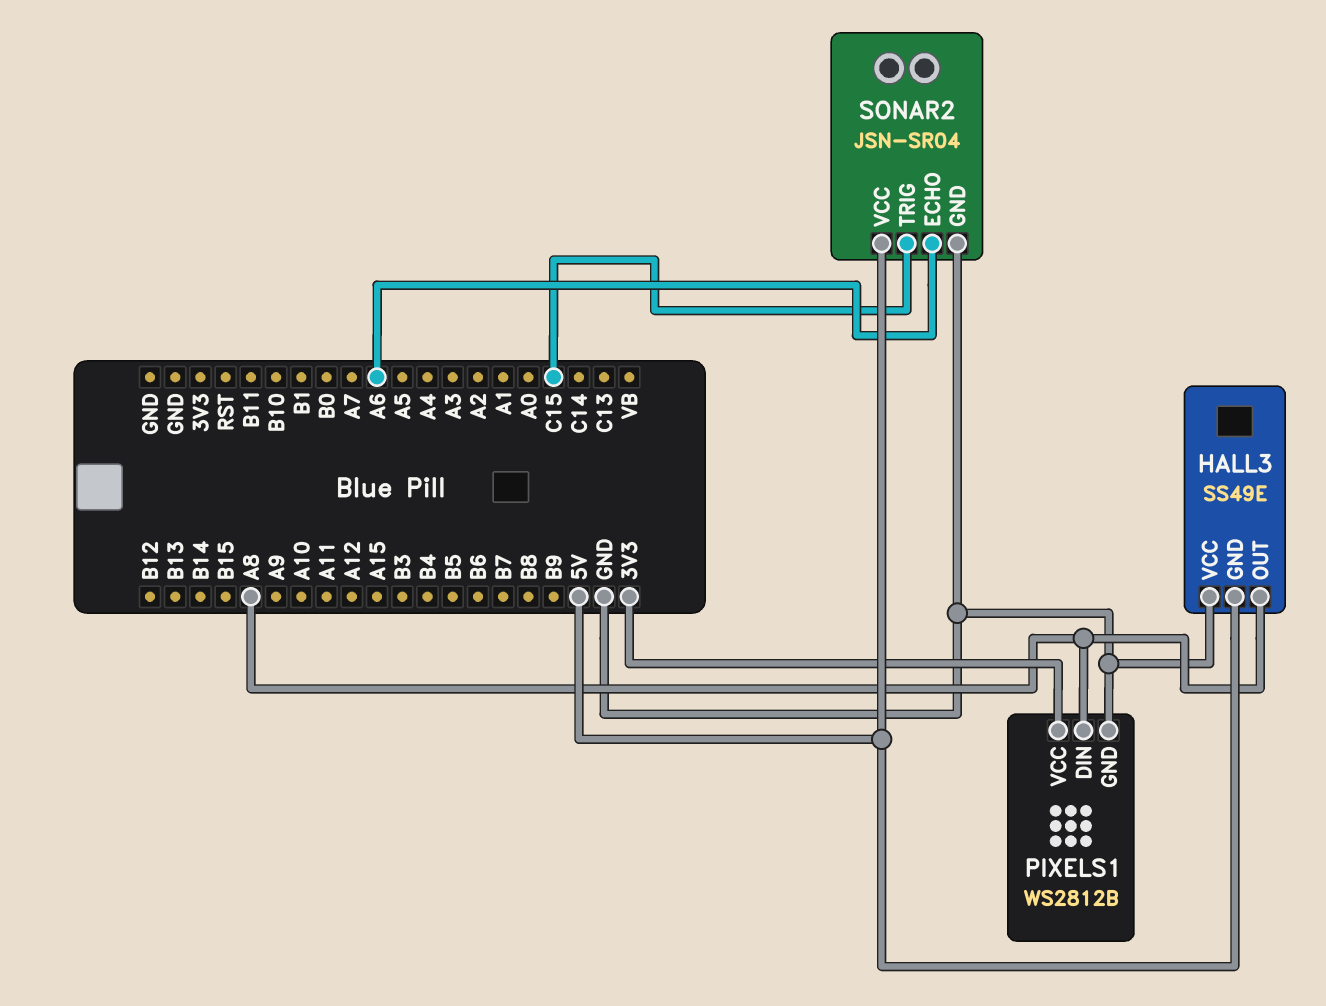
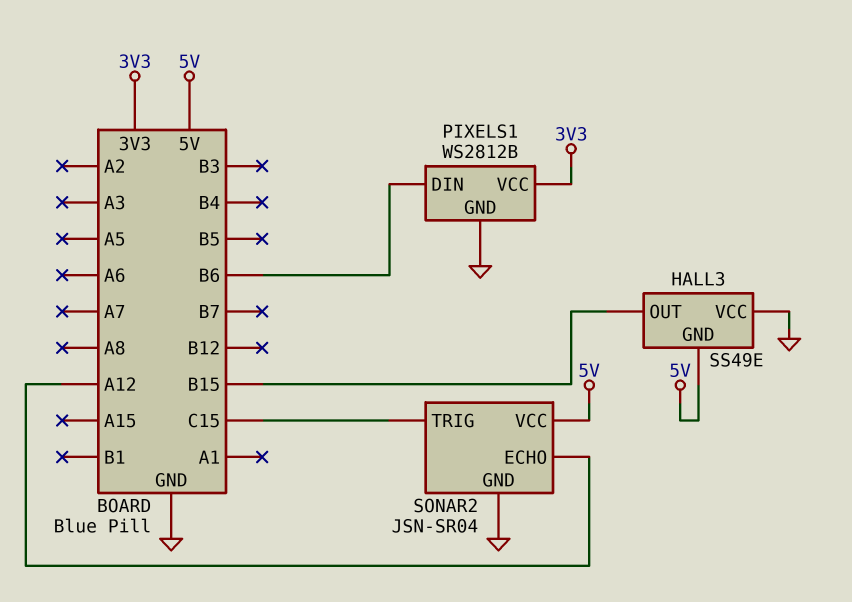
HALL3 pin OUT: A8 -> B15
PIXELS1 pin DIN: A8 -> B6
SONAR2 pin ECHO: A6 -> A12

